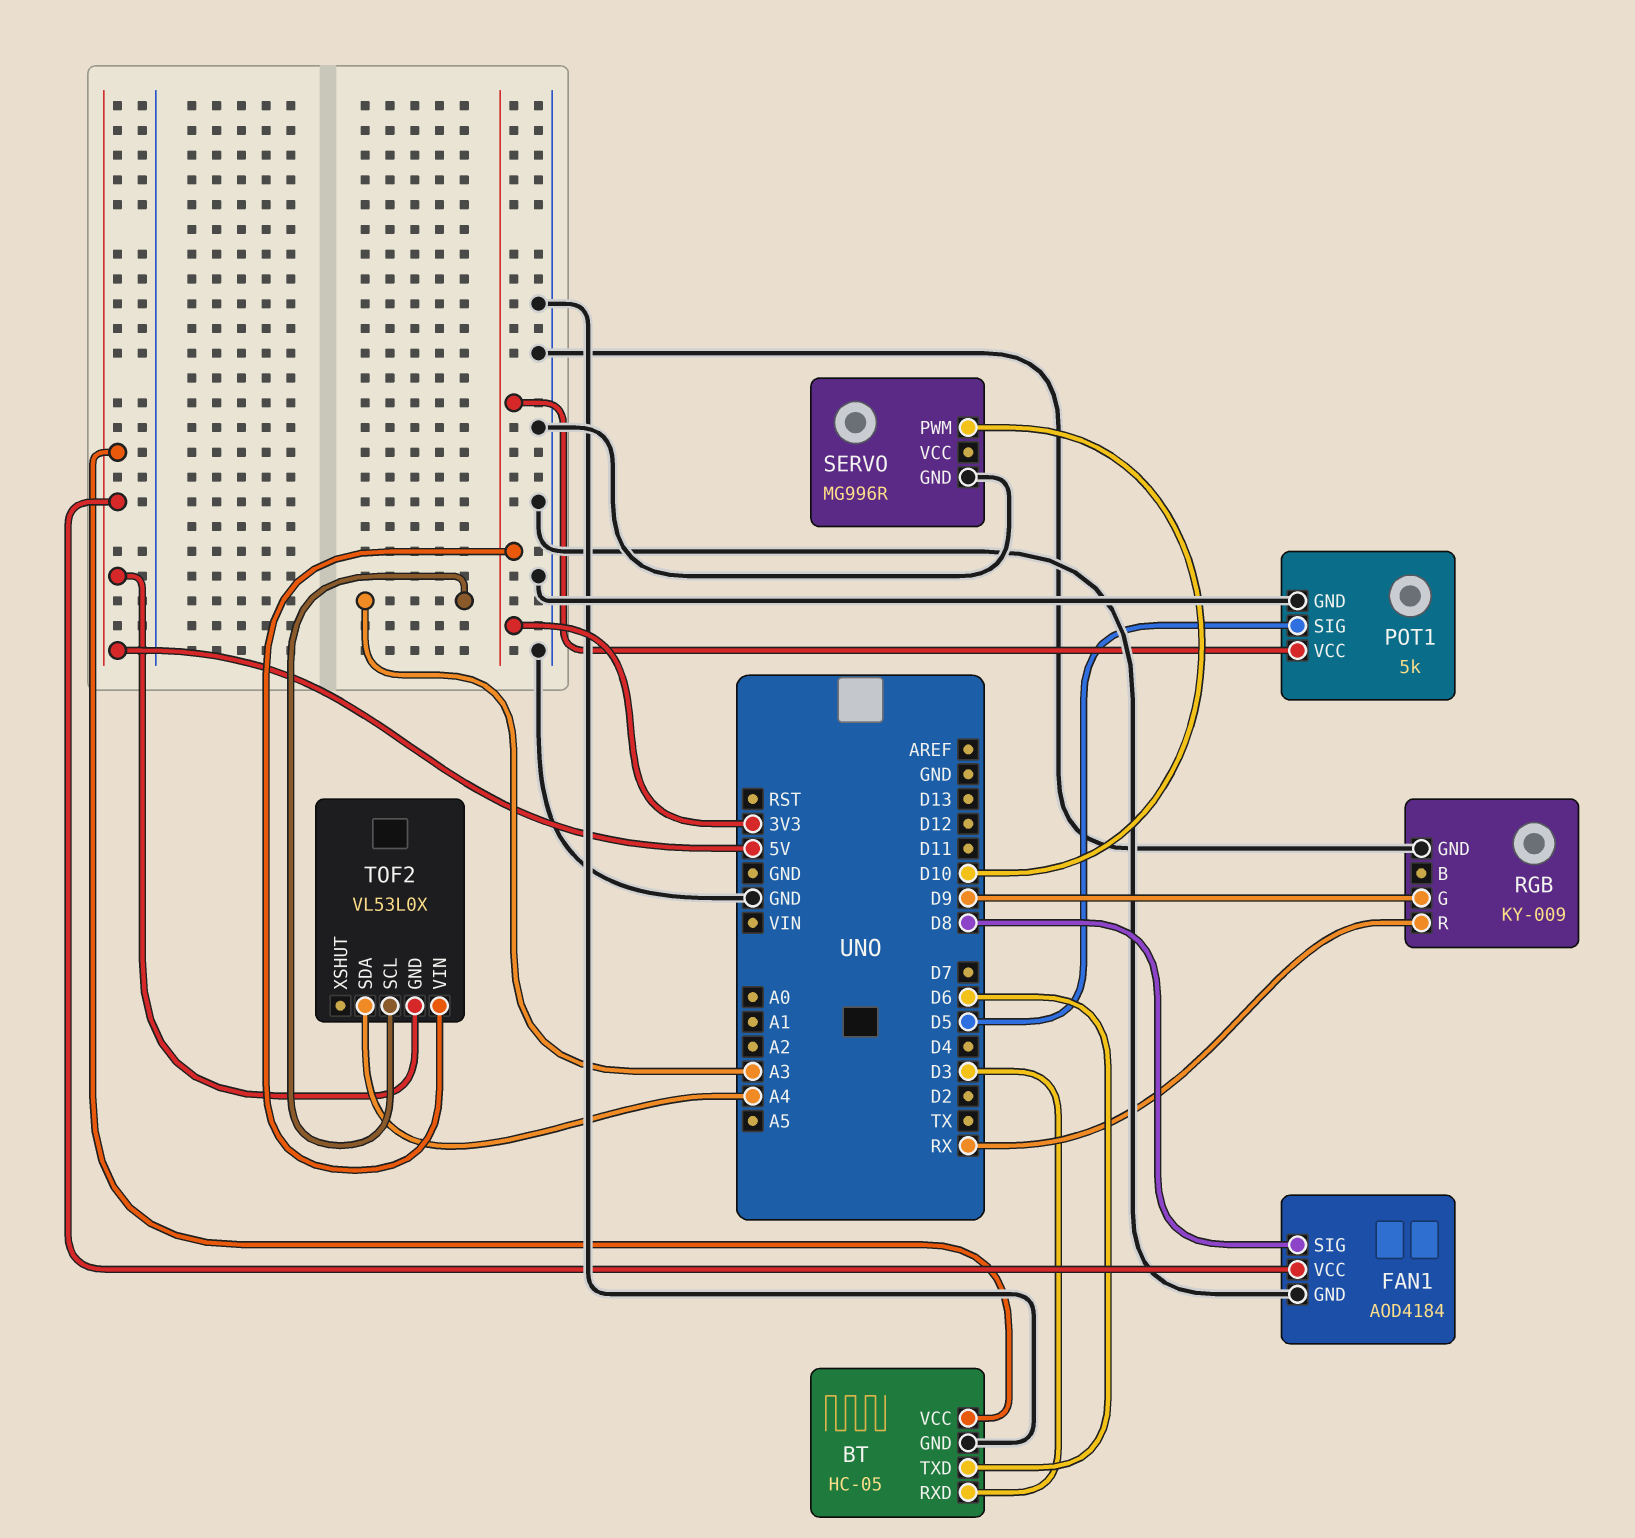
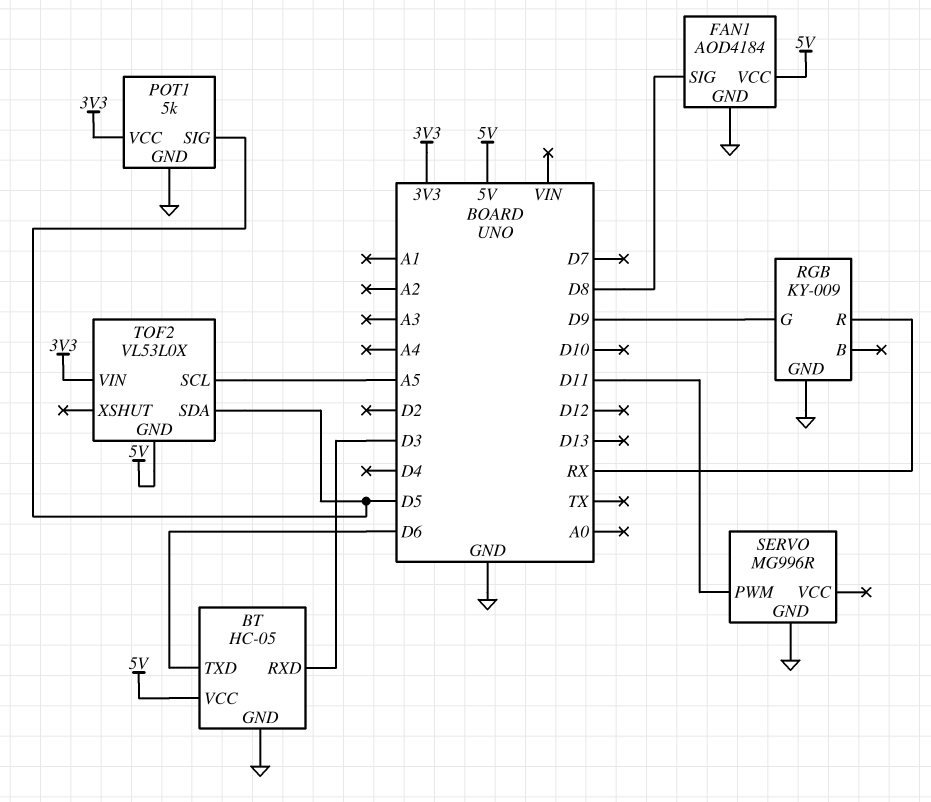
SERVO pin PWM: D10 -> D11
TOF2 pin SCL: A3 -> A5
TOF2 pin SDA: A4 -> D5

